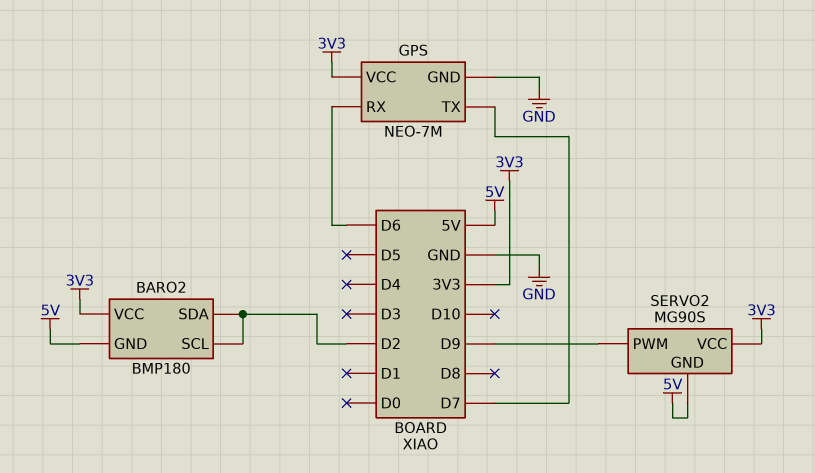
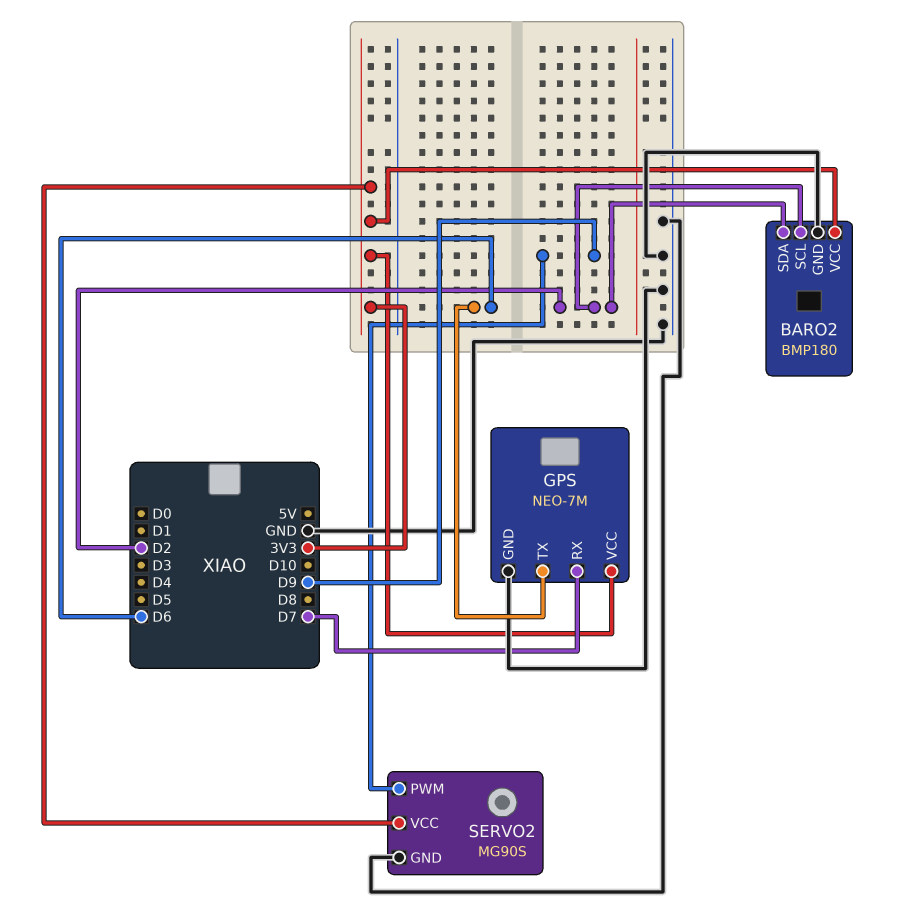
BARO2 pin GND: 5V -> GND
GPS pin RX: D6 -> D7
GPS pin TX: D7 -> D6
SERVO2 pin GND: 5V -> GND

